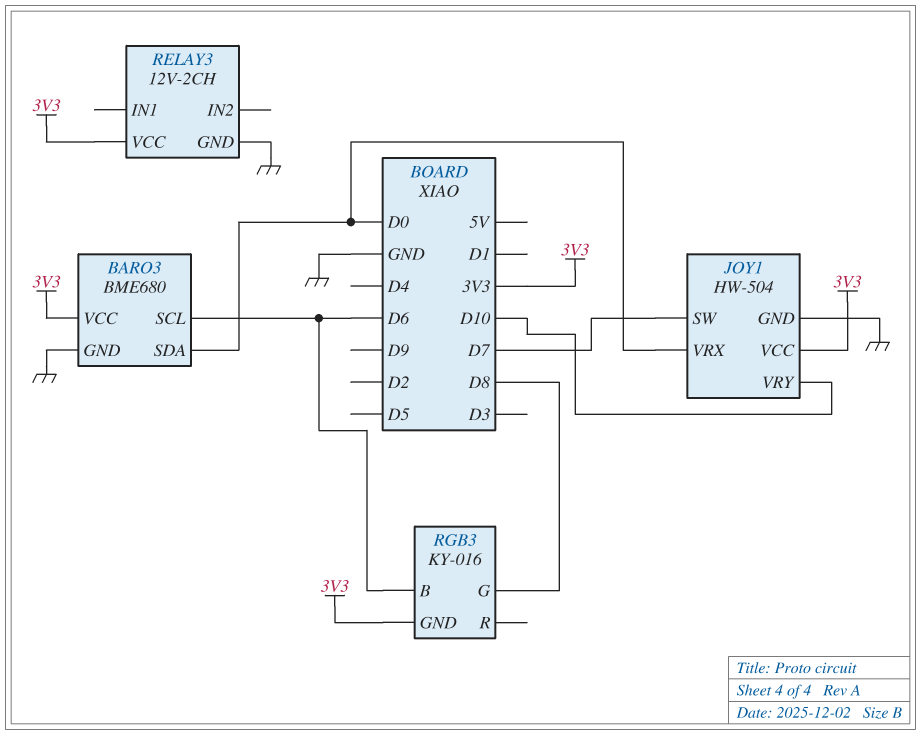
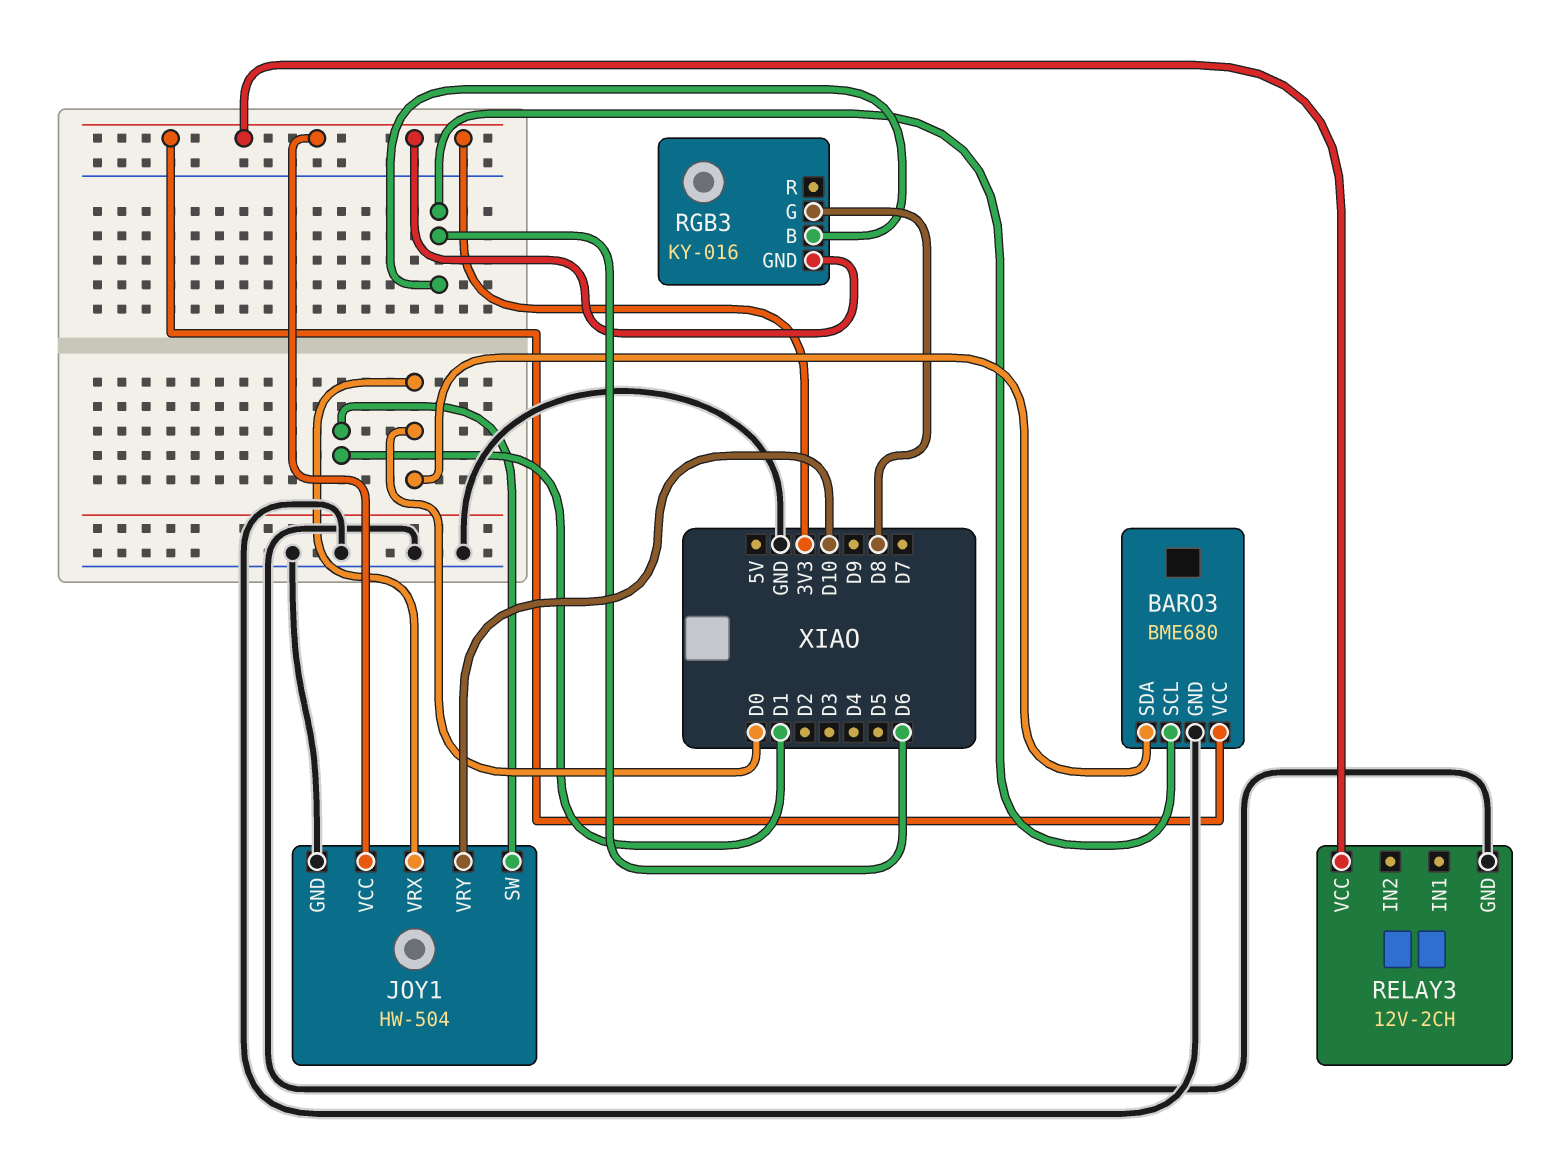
JOY1 pin SW: D7 -> D1

